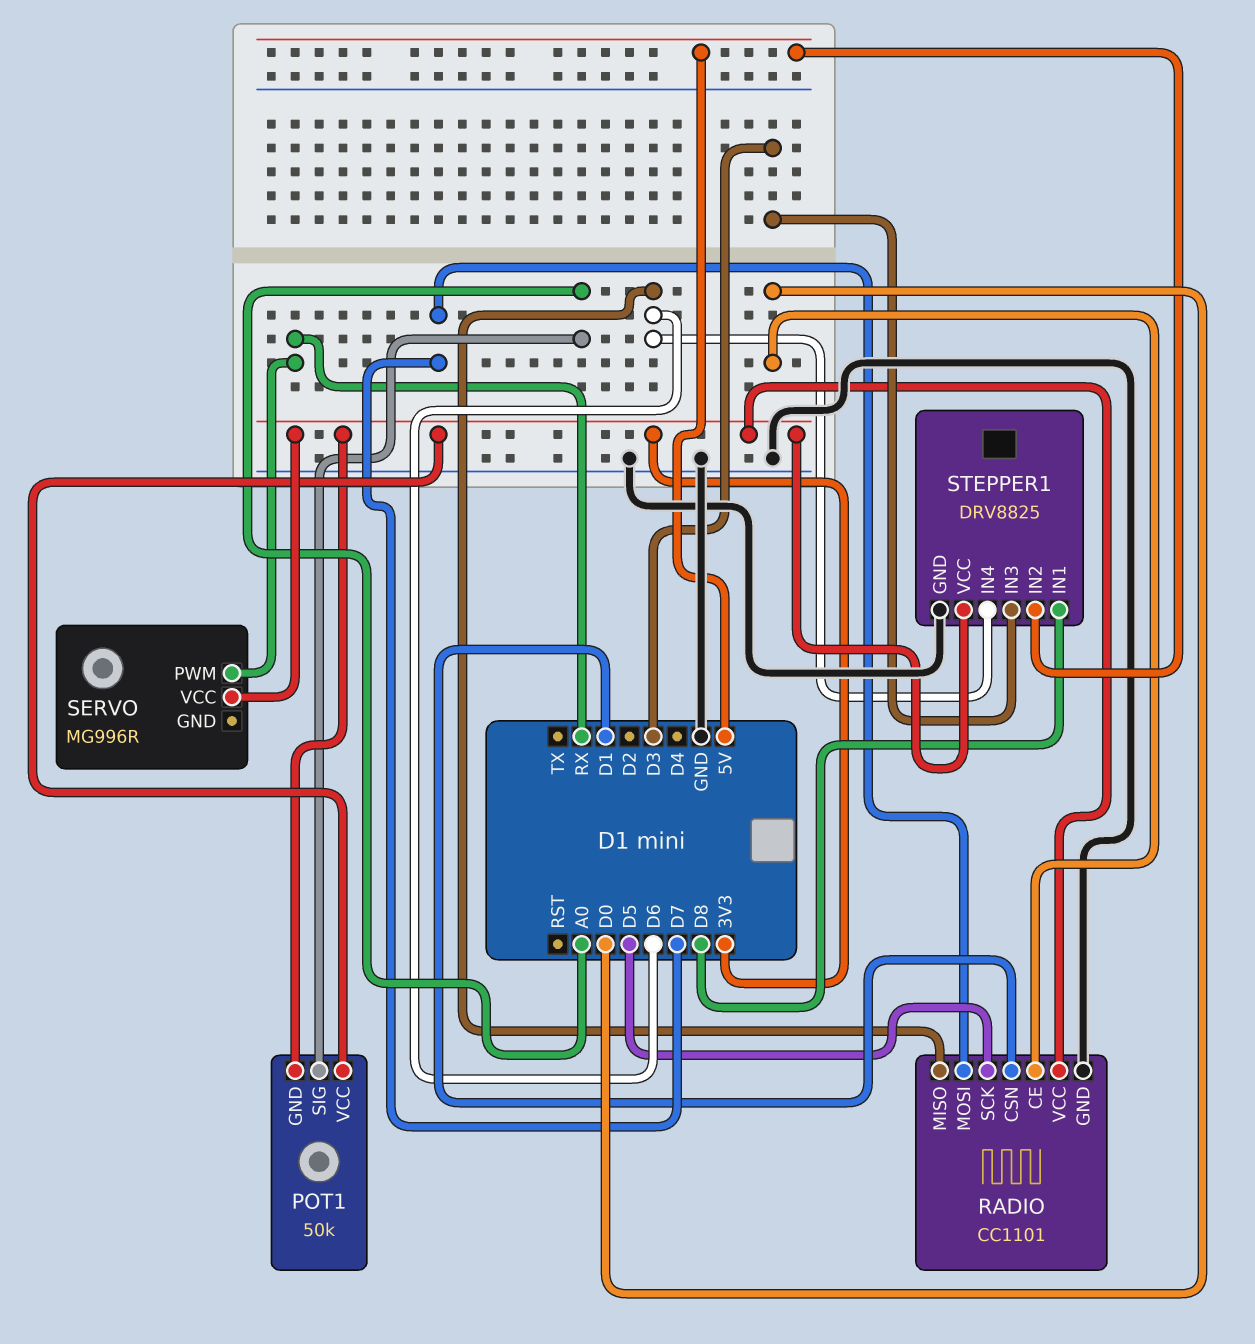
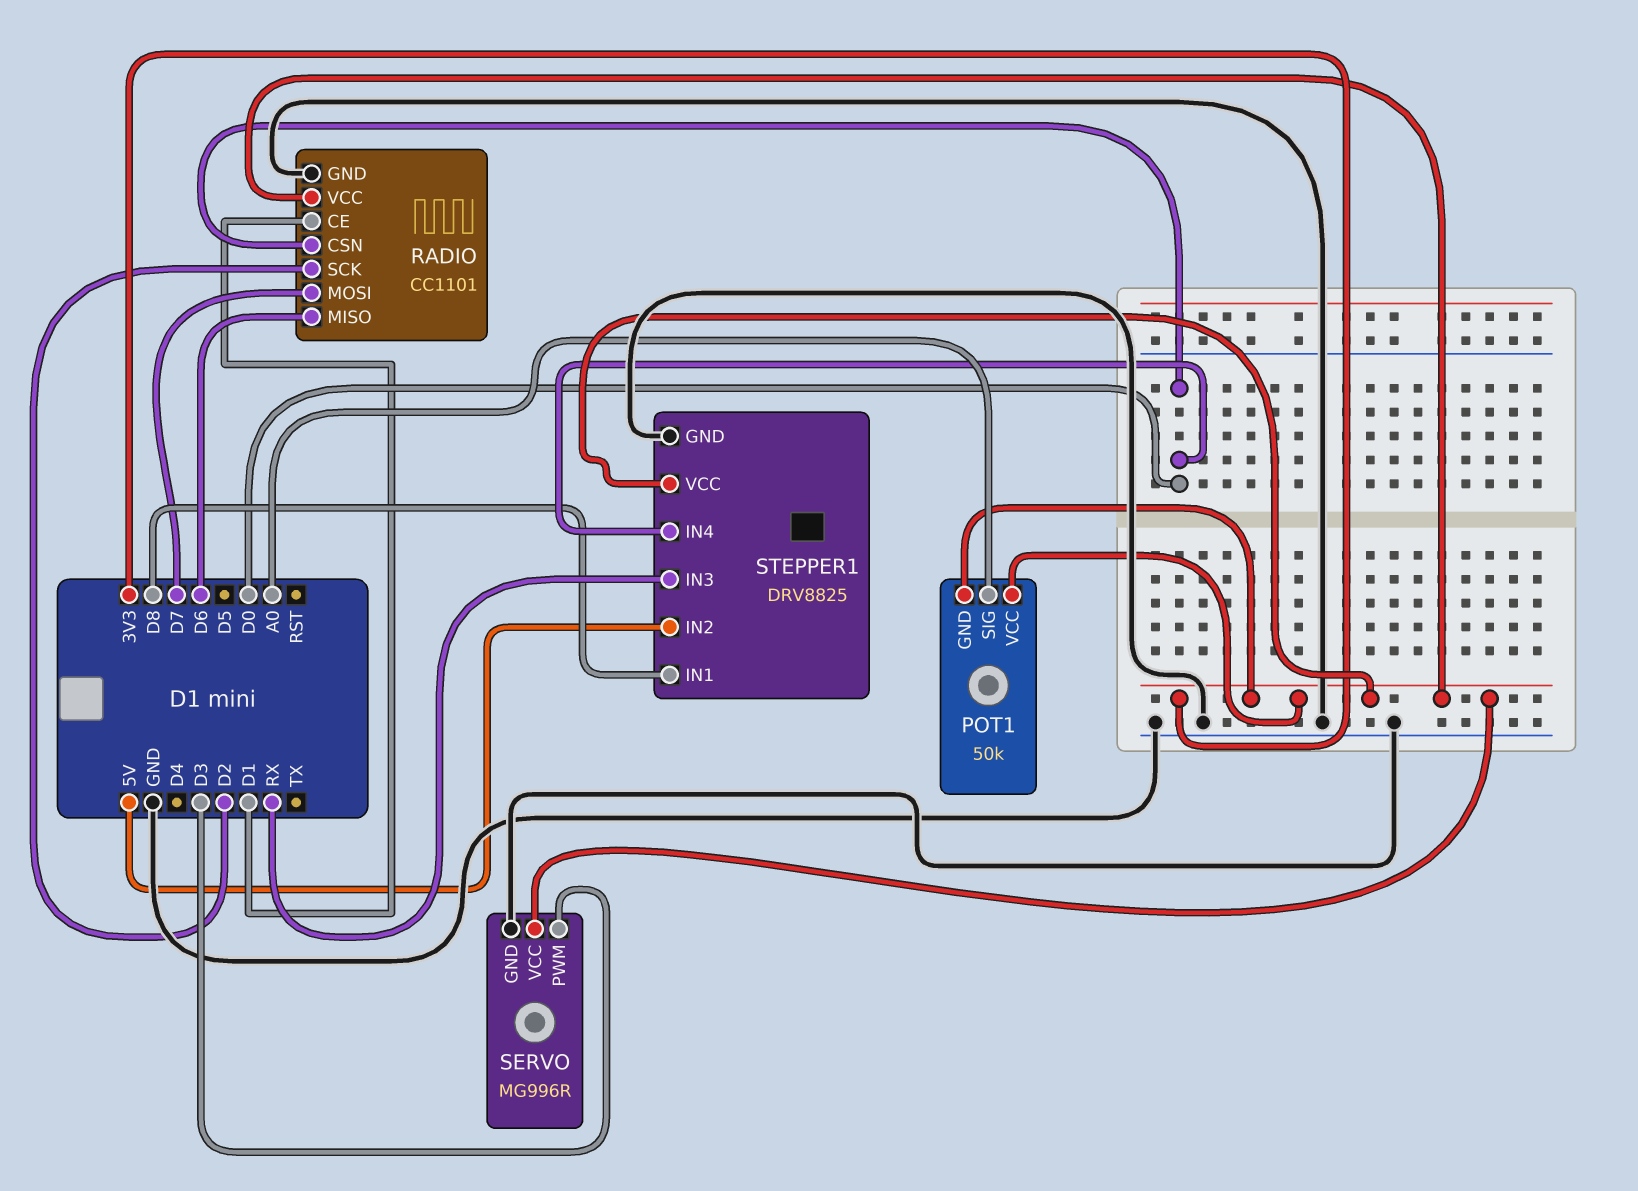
RADIO pin CE: D0 -> D1
RADIO pin CSN: D1 -> D0
RADIO pin SCK: D5 -> D2
SERVO pin GND: none -> GND
SERVO pin PWM: RX -> D3
STEPPER1 pin IN3: D3 -> RX
STEPPER1 pin IN4: D6 -> D0

